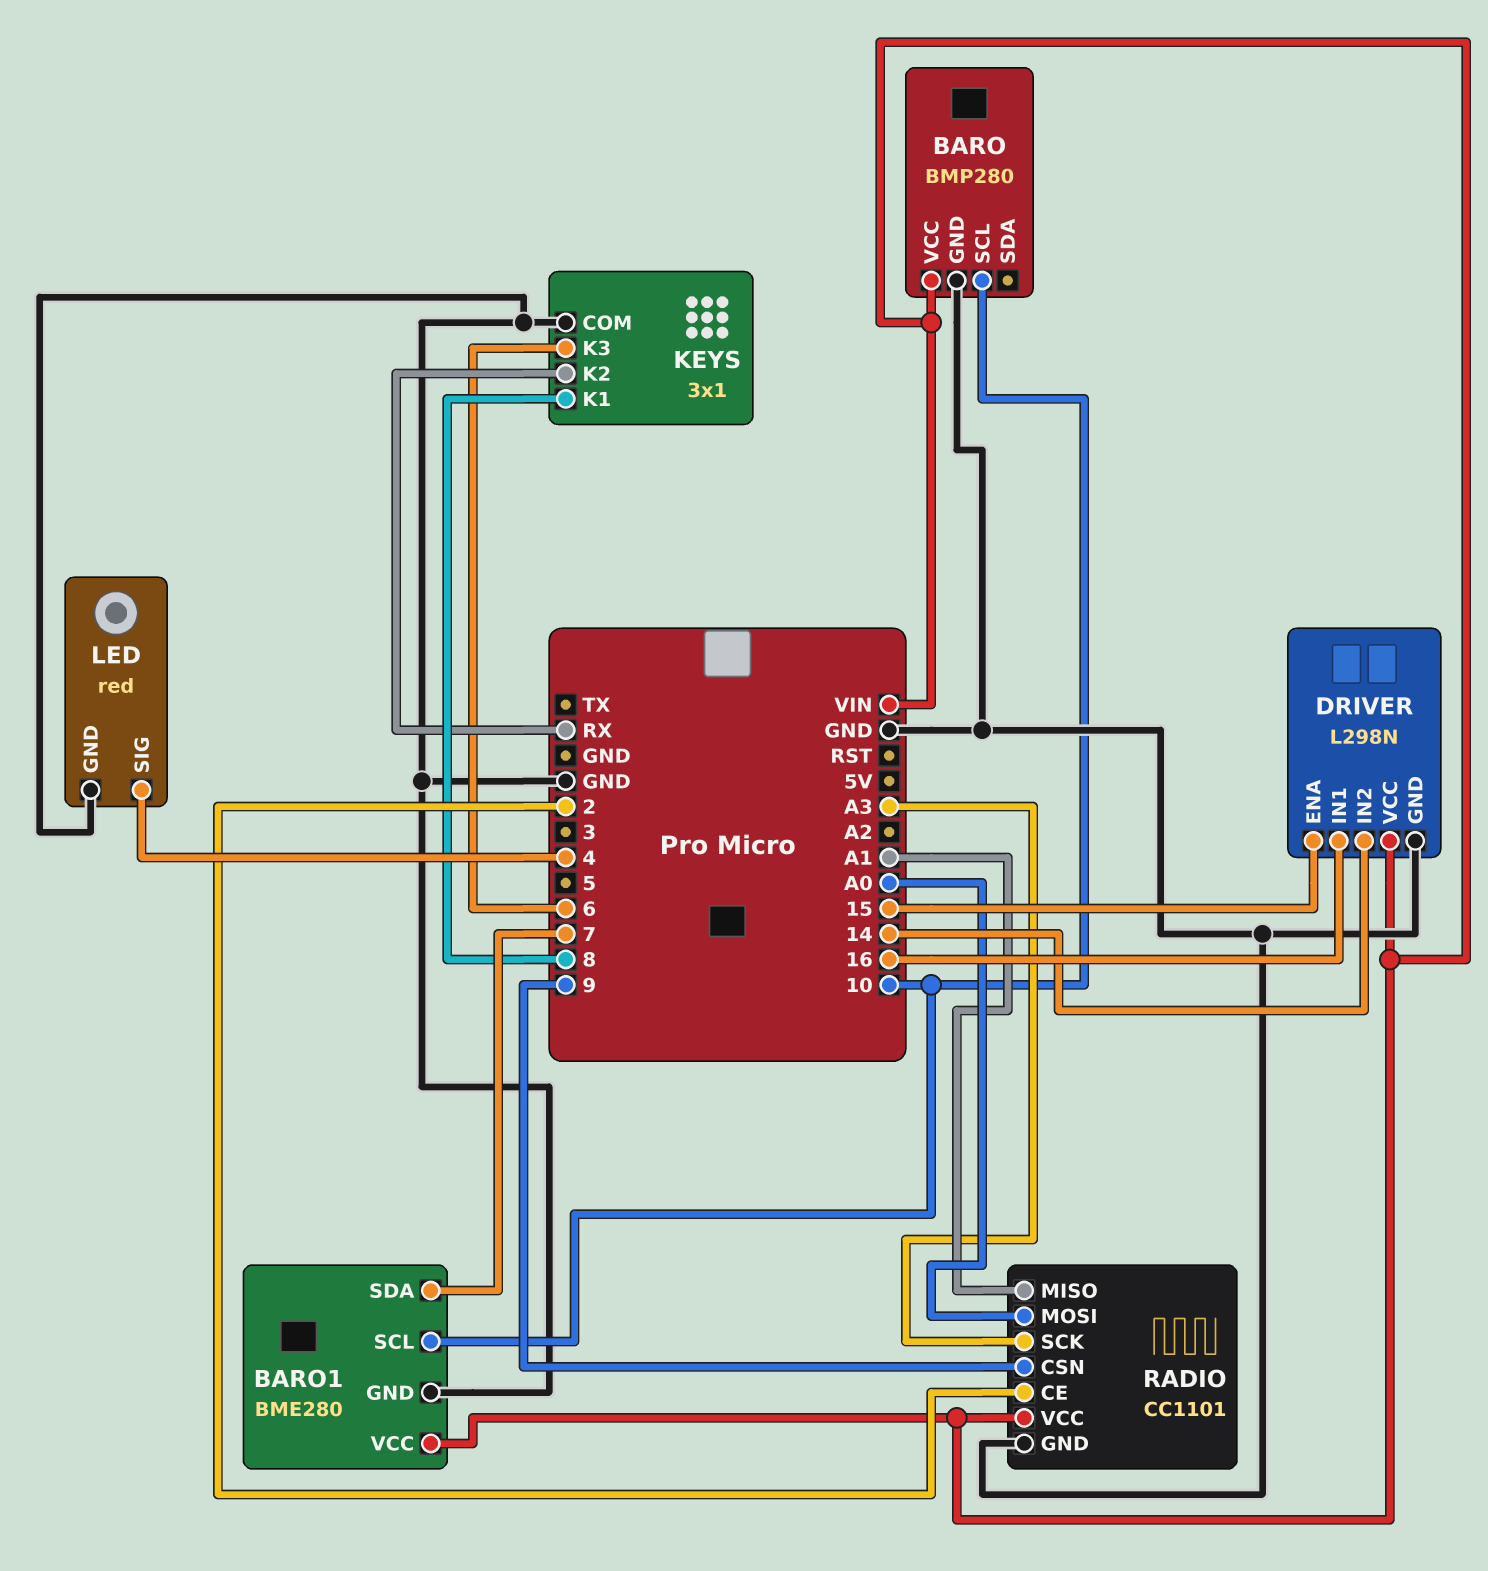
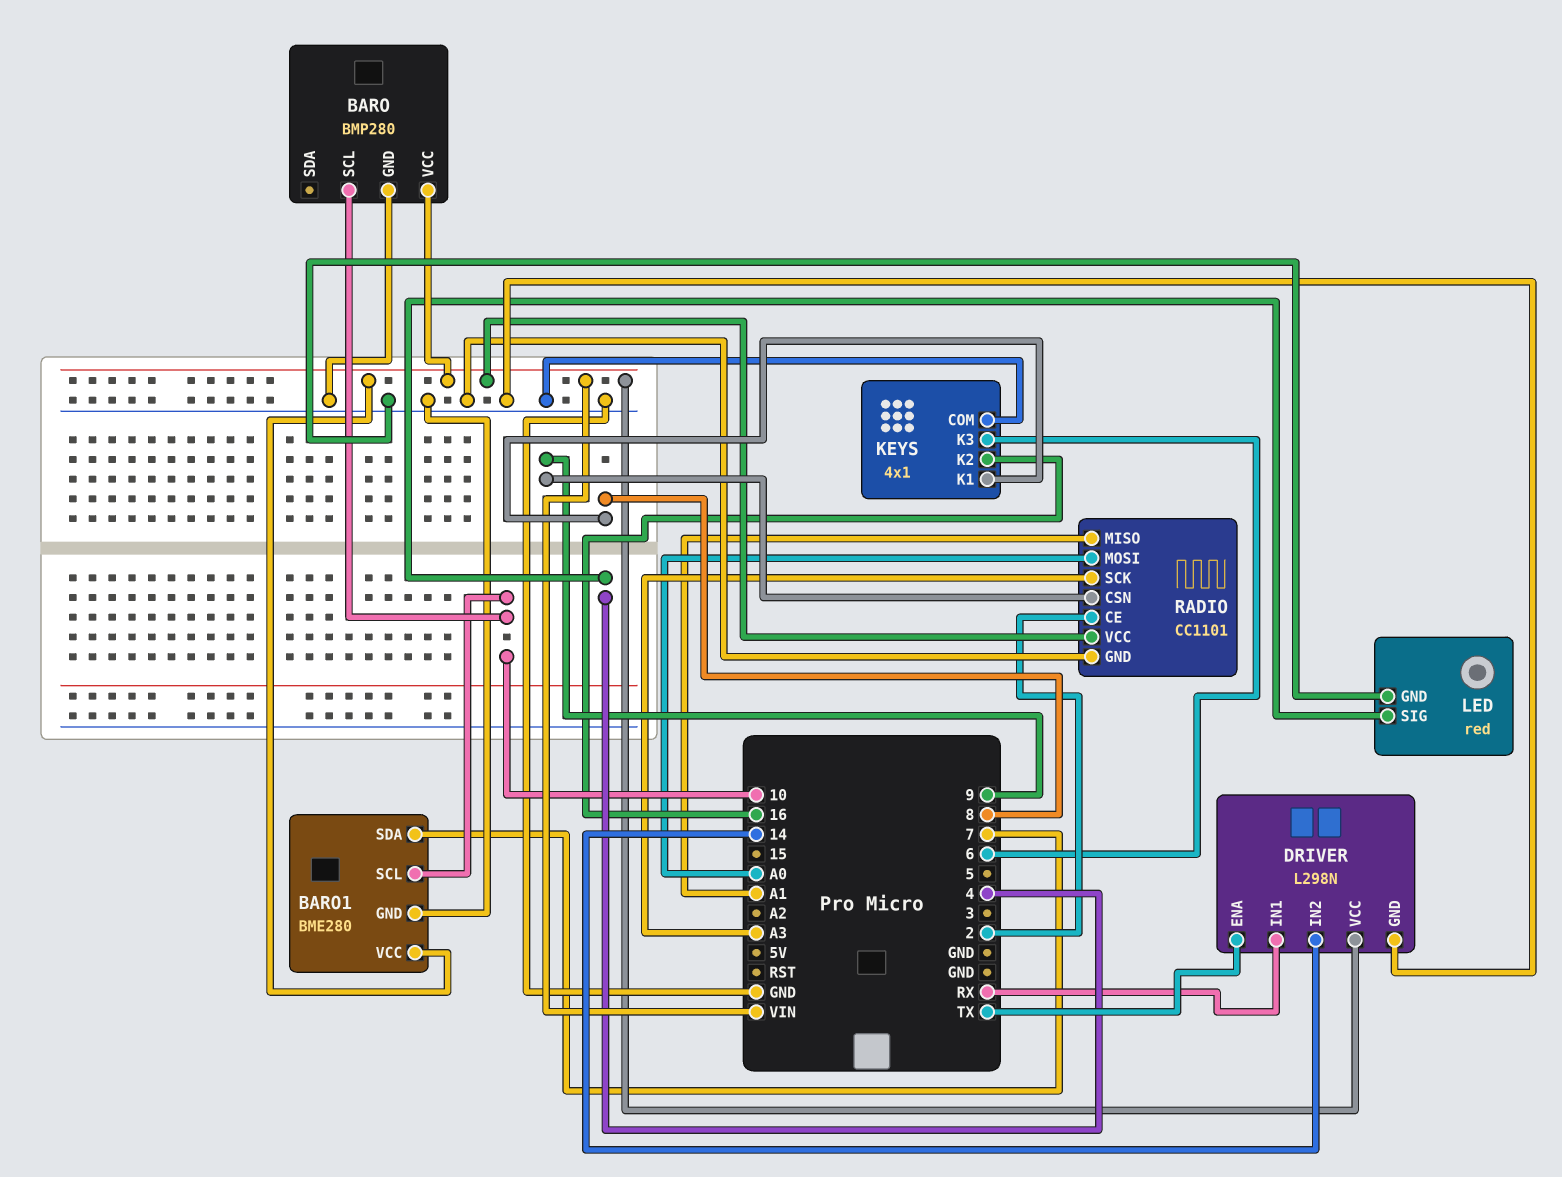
DRIVER pin ENA: 15 -> TX
DRIVER pin IN1: 16 -> RX
KEYS: 3x1 -> 4x1
KEYS pin K2: RX -> 16

